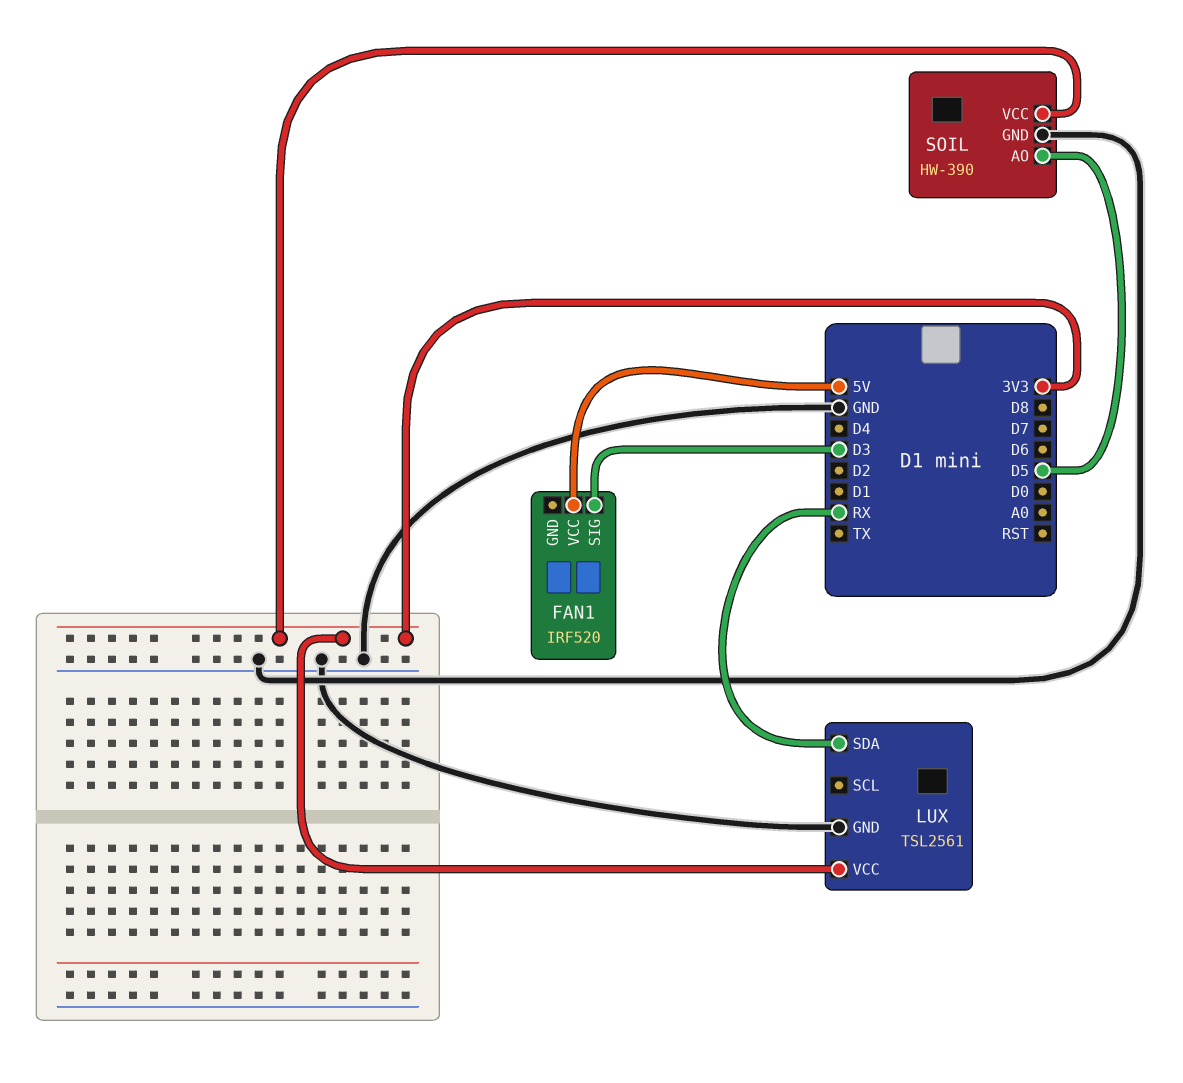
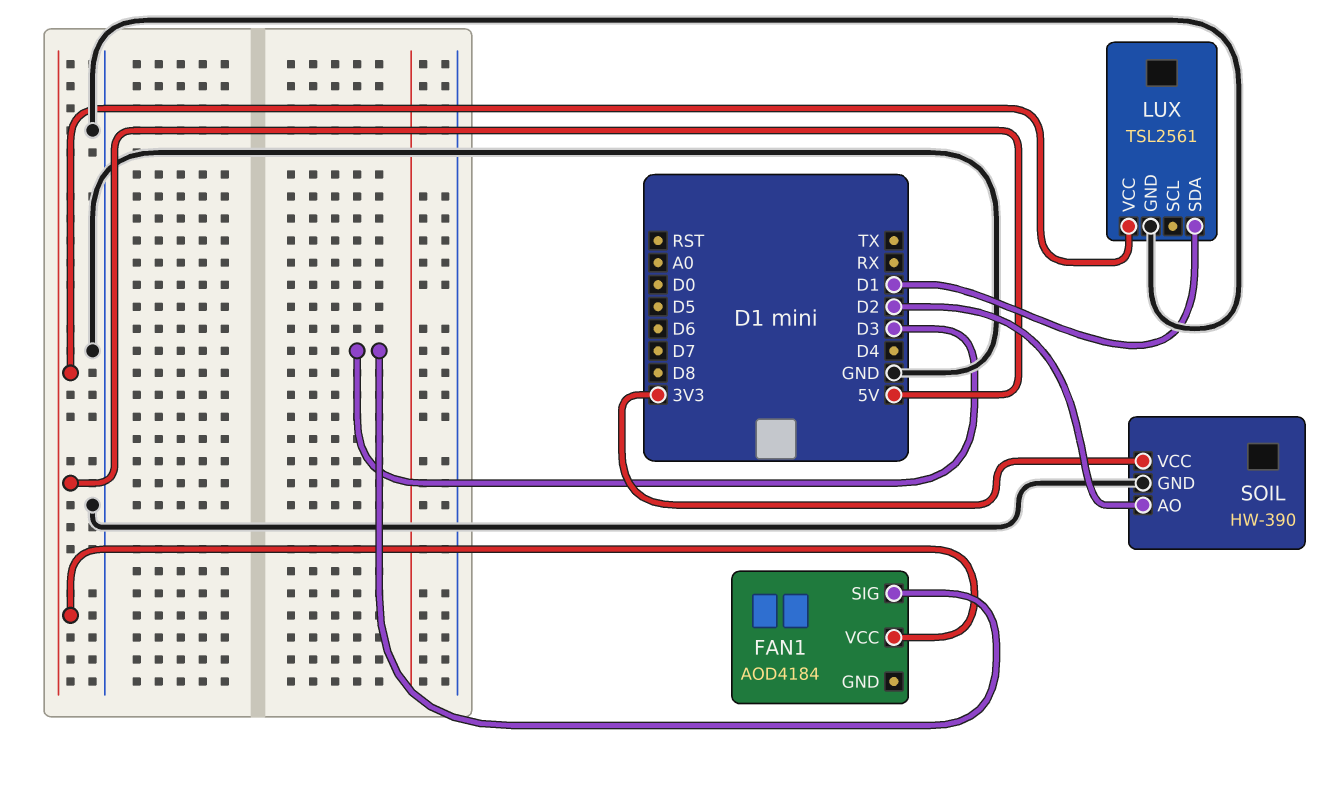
FAN1: IRF520 -> AOD4184
LUX pin SDA: RX -> D1
LUX pin VCC: 3V3 -> 5V
SOIL pin AO: D5 -> D2

